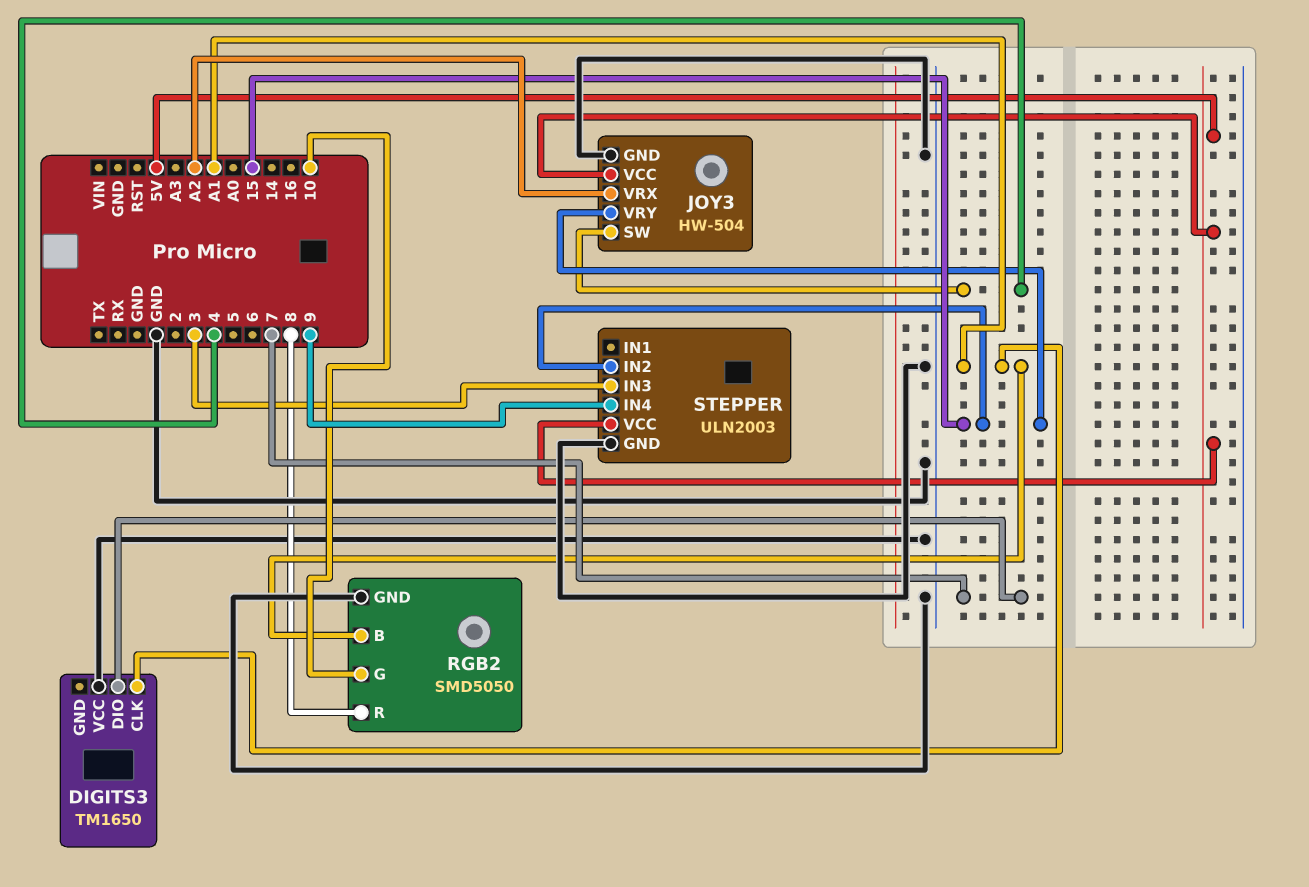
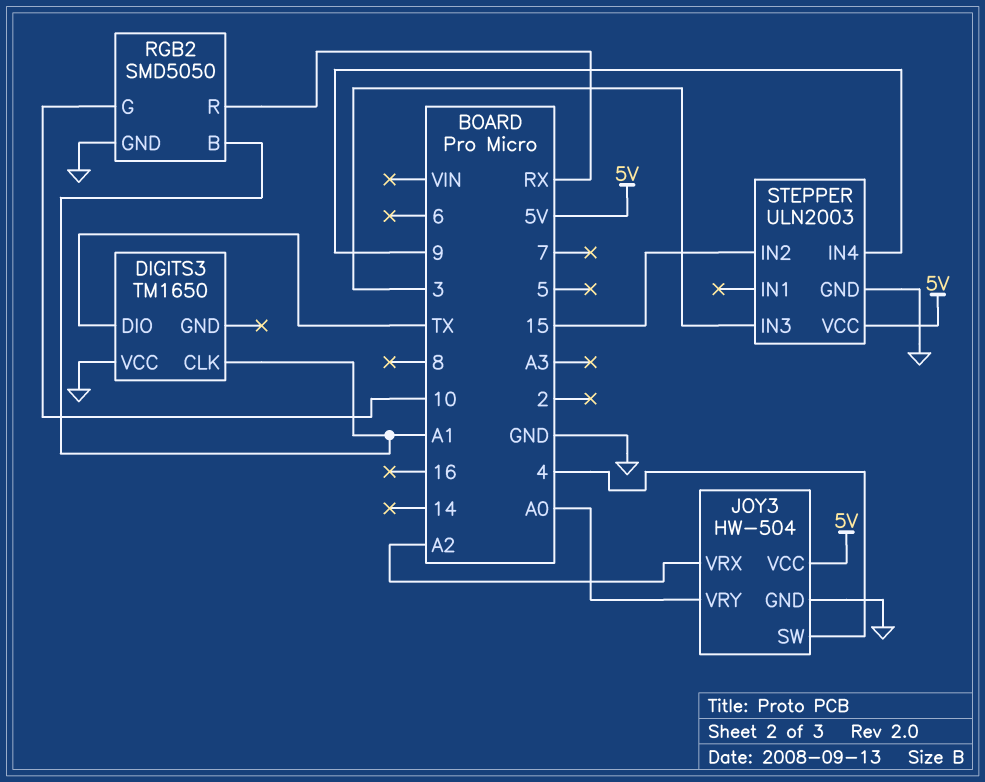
DIGITS3 pin DIO: 7 -> TX
JOY3 pin VRY: 15 -> A0
RGB2 pin R: 8 -> RX

